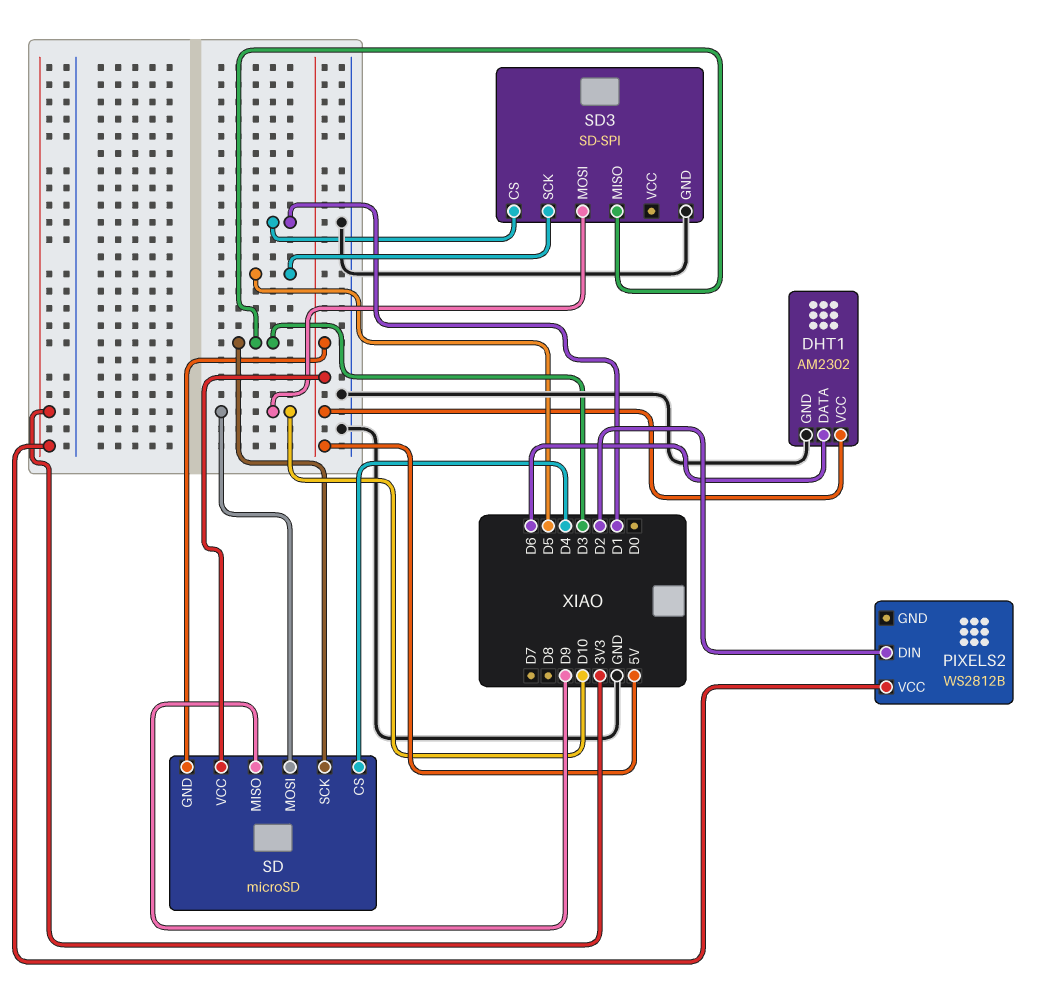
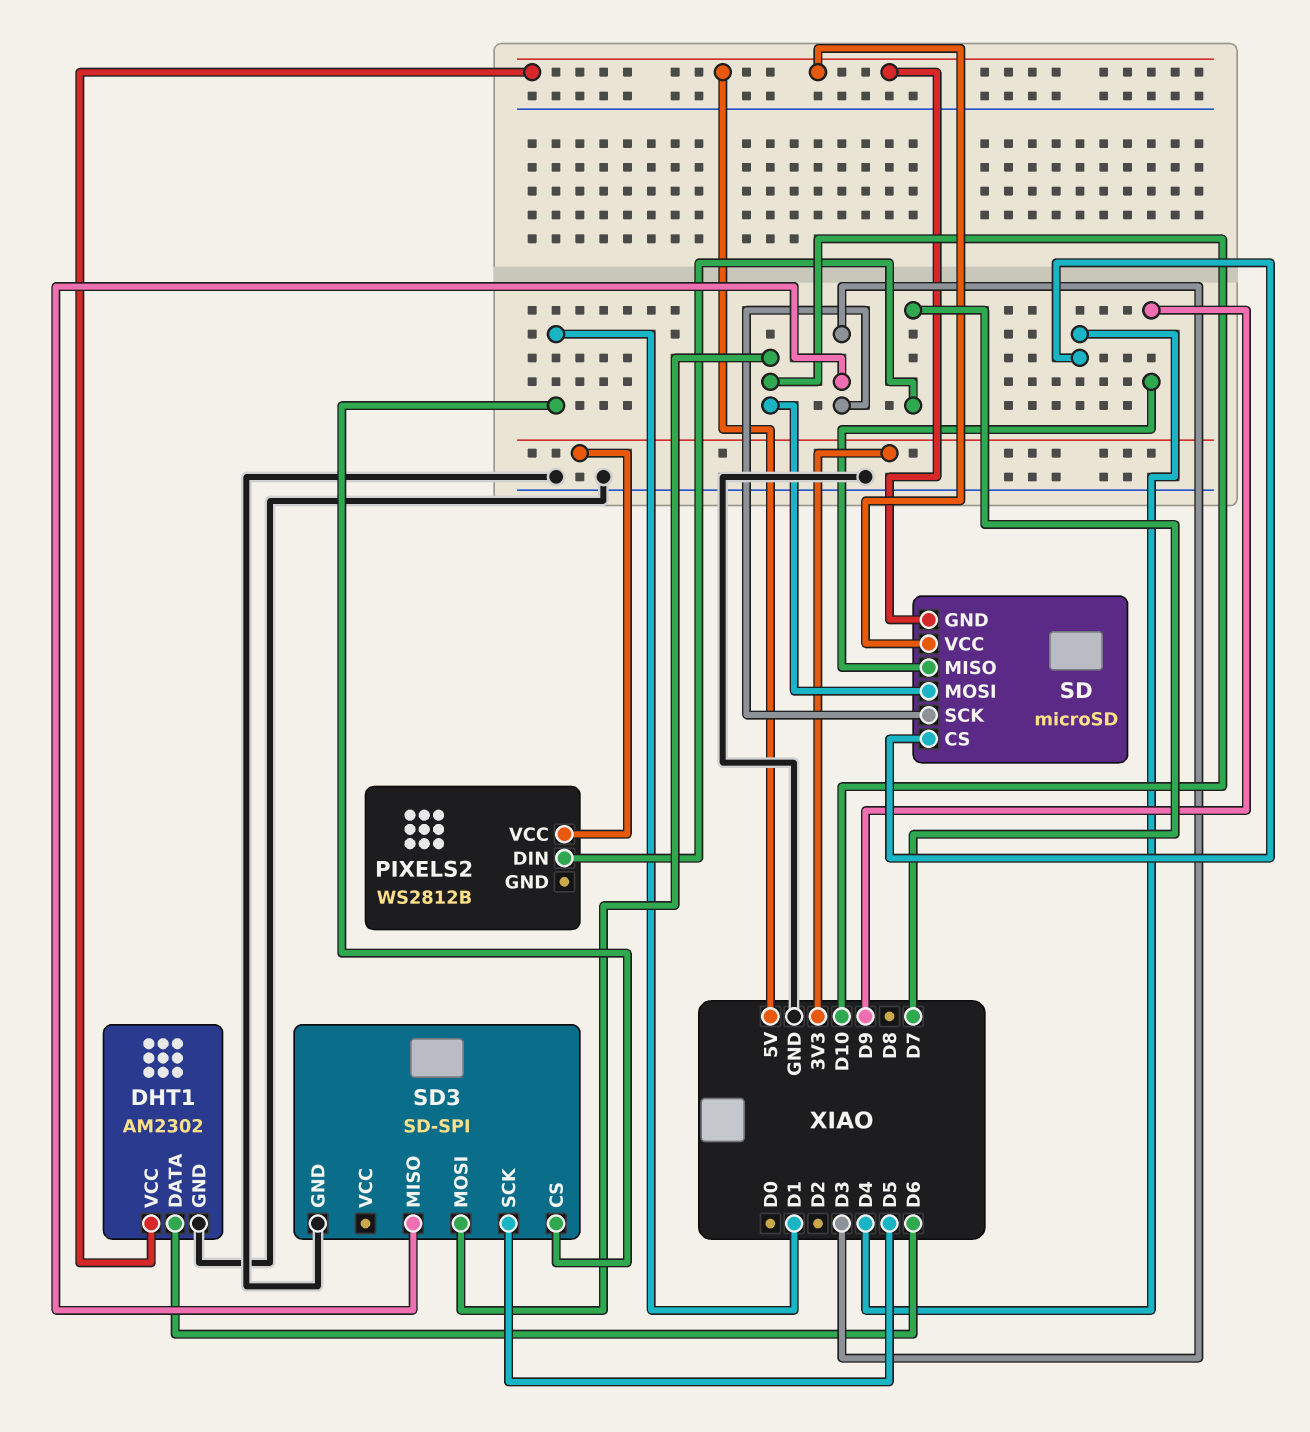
PIXELS2 pin DIN: D2 -> D7

